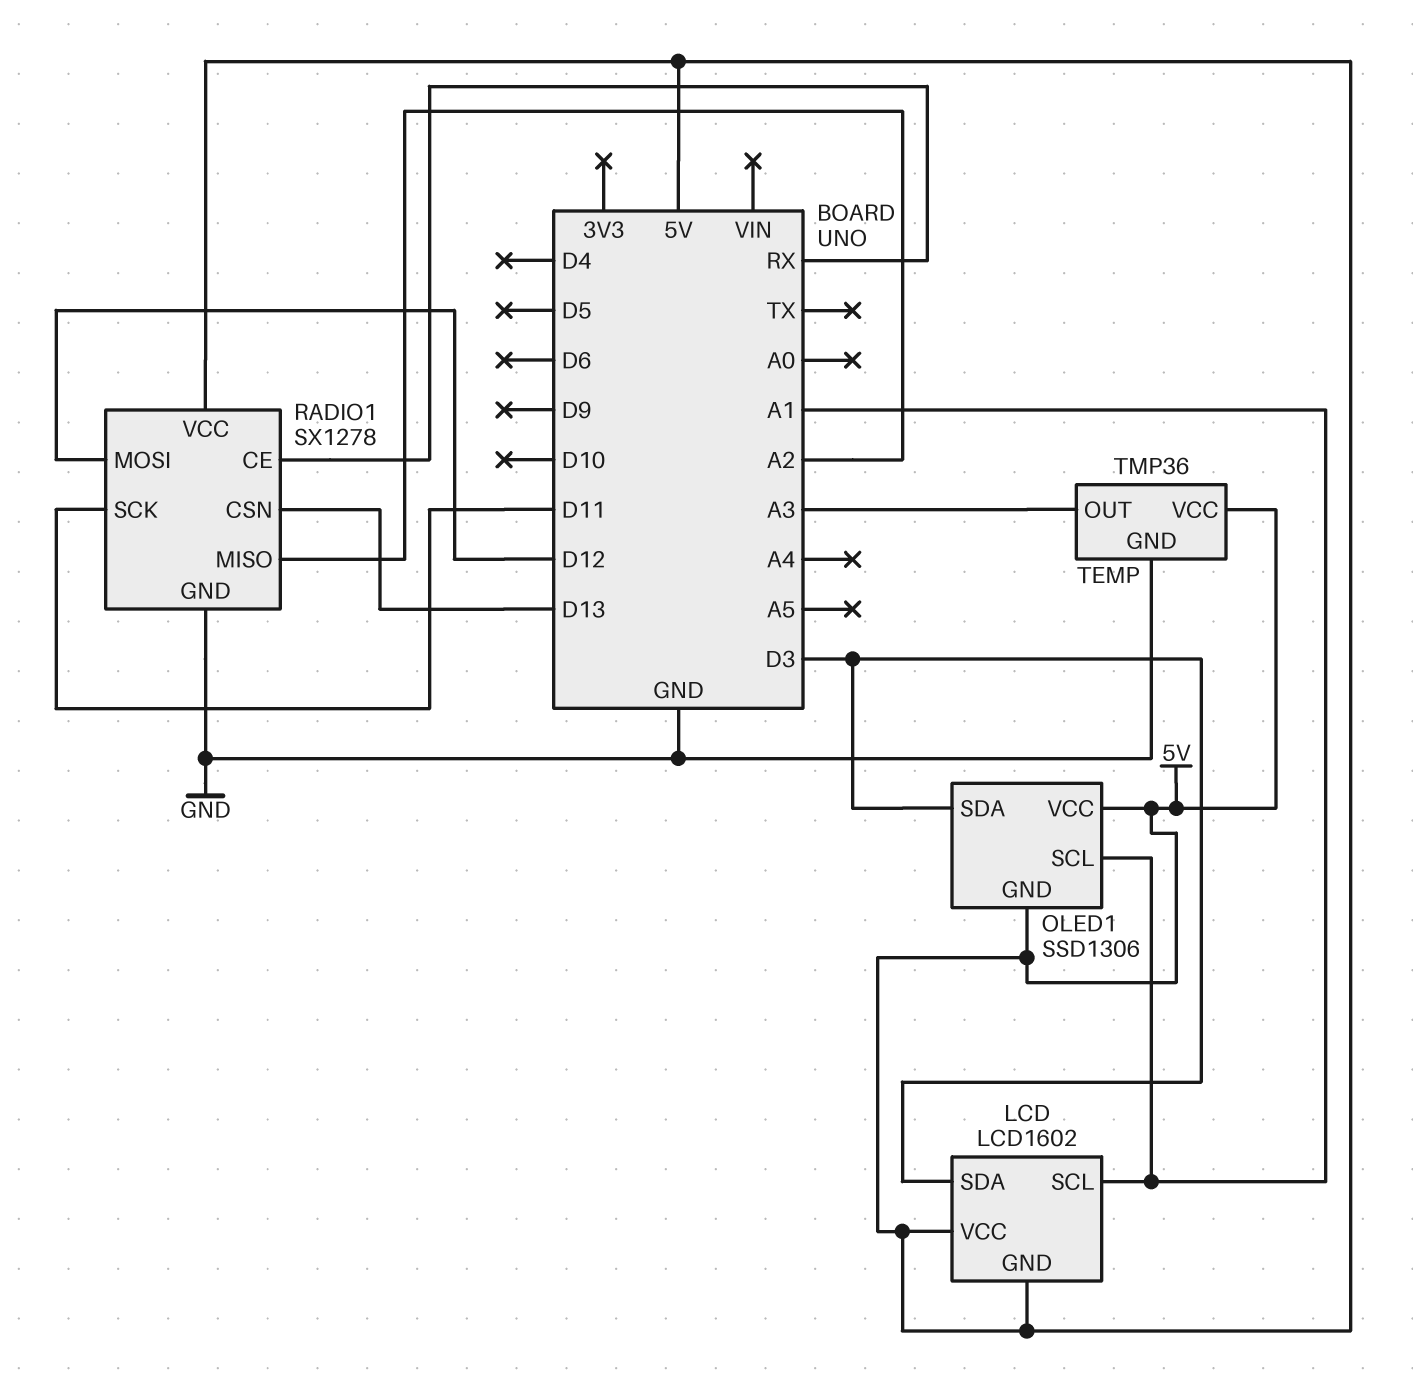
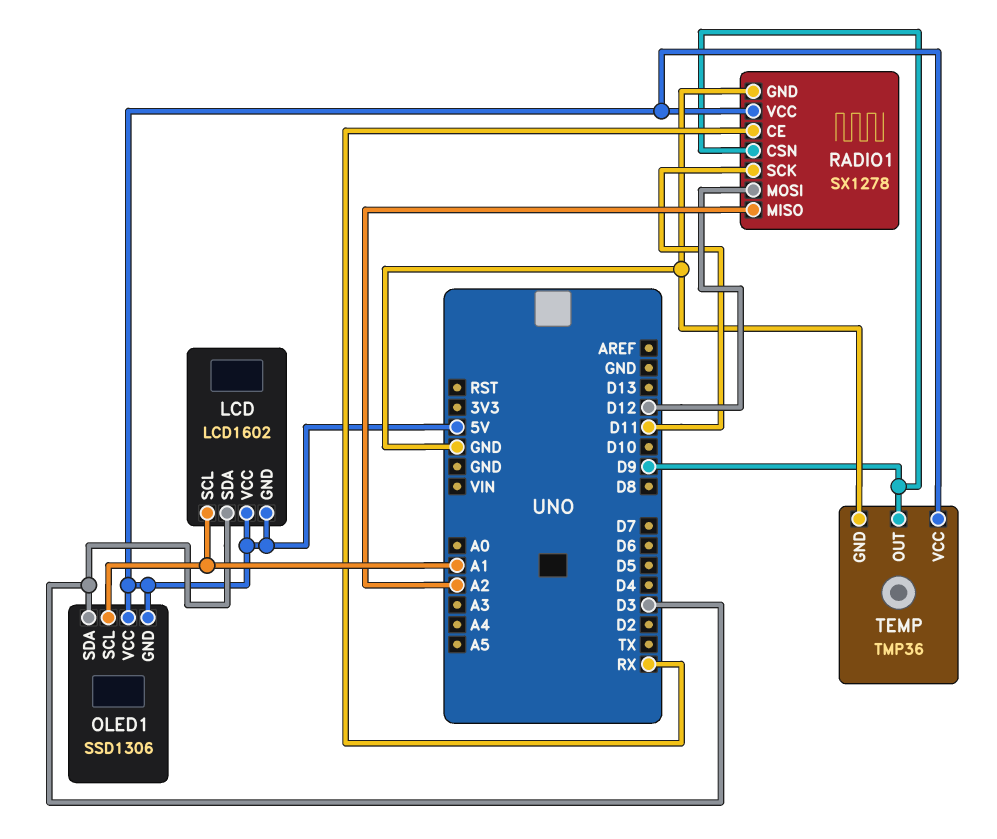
RADIO1 pin CSN: D13 -> D9
TEMP pin OUT: A3 -> D9

